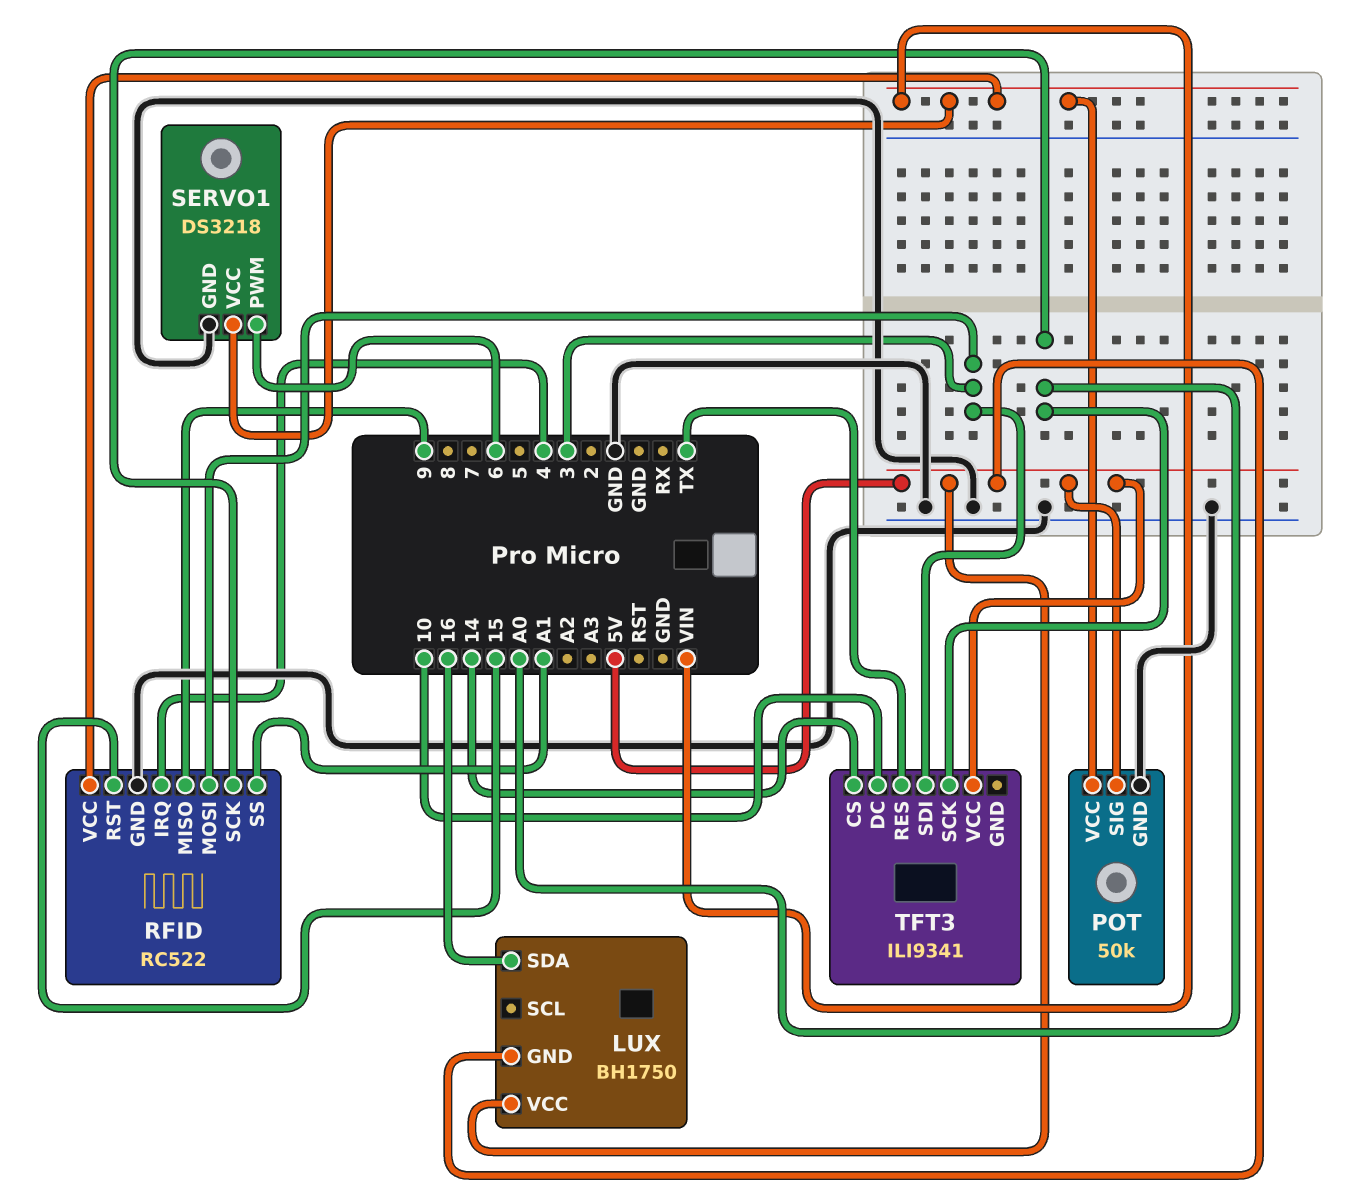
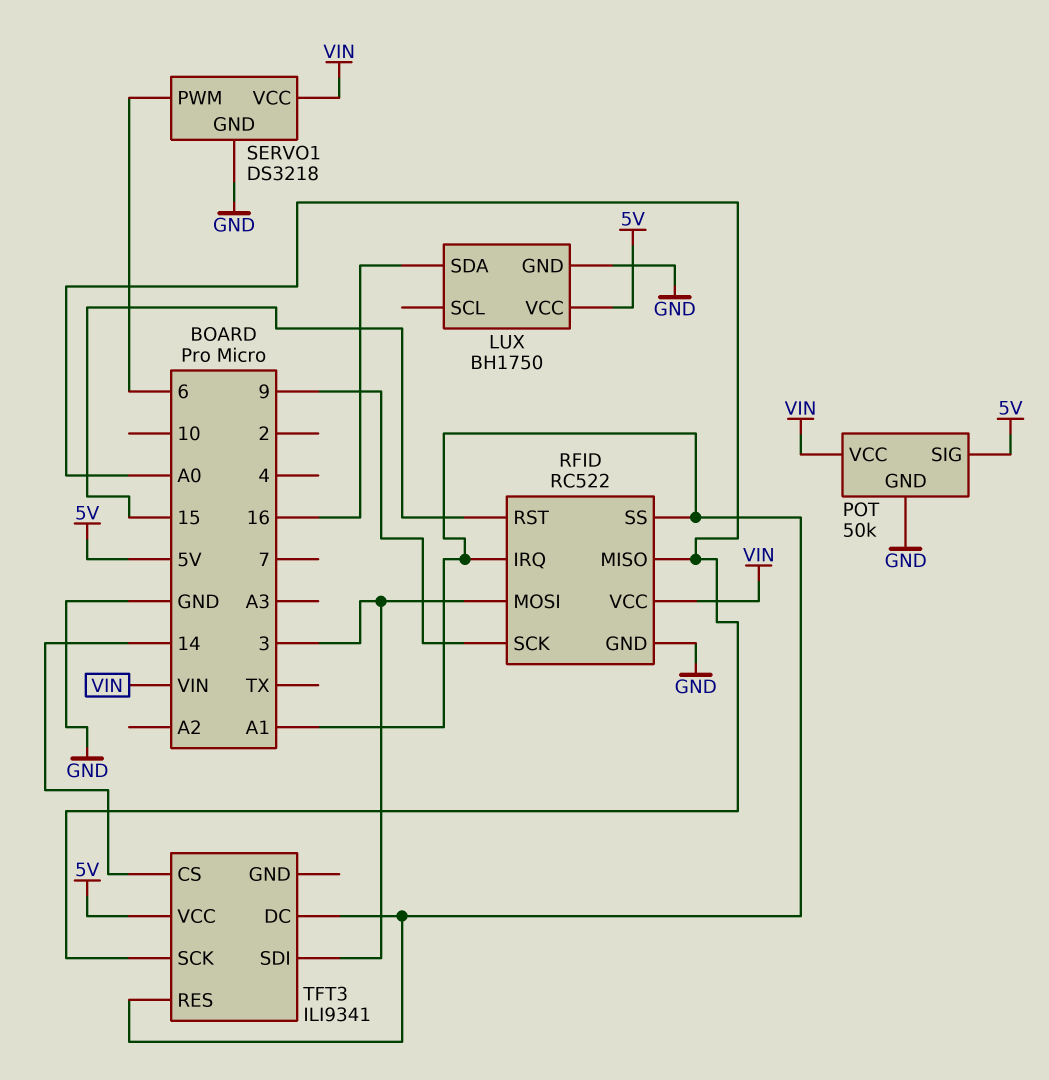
LUX pin GND: 5V -> GND
RFID pin IRQ: 4 -> A1
RFID pin MISO: 9 -> A0
RFID pin SCK: A0 -> 9
TFT3 pin DC: 10 -> A1
TFT3 pin RES: TX -> A1

